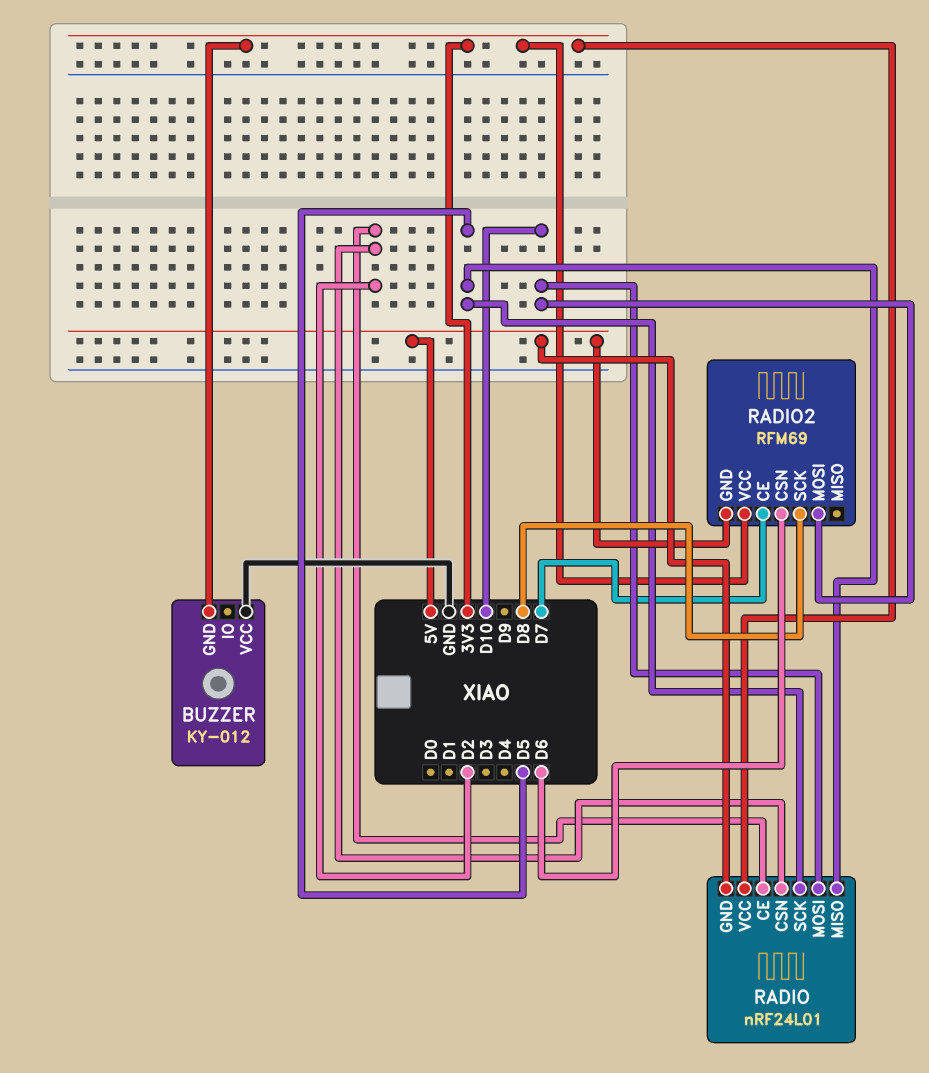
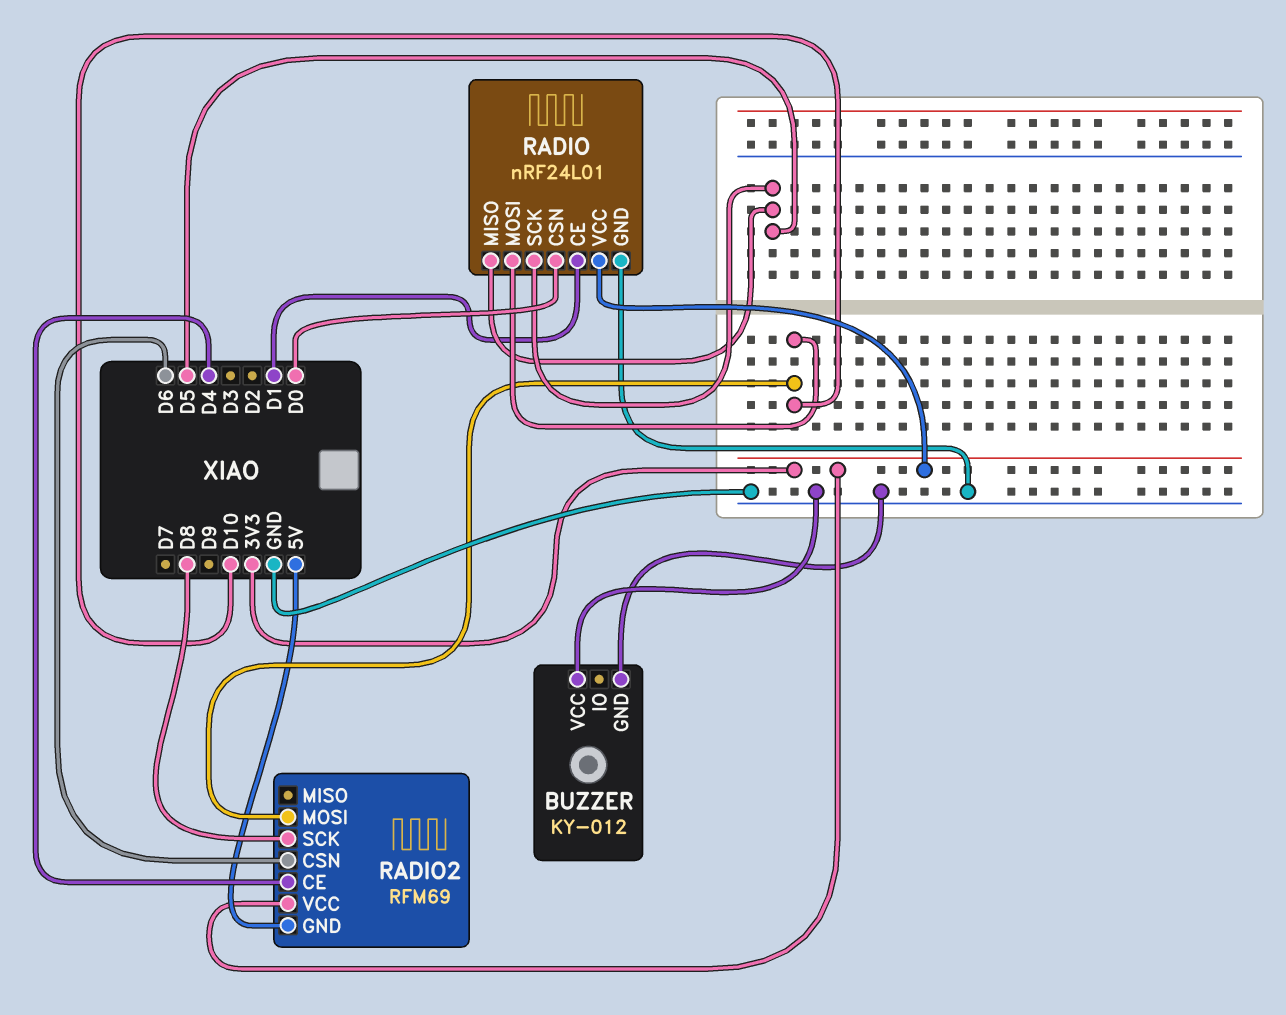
BUZZER pin GND: 3V3 -> GND
RADIO pin CE: D2 -> D1
RADIO pin CSN: D2 -> D0
RADIO pin GND: 5V -> GND
RADIO2 pin CE: D7 -> D4

